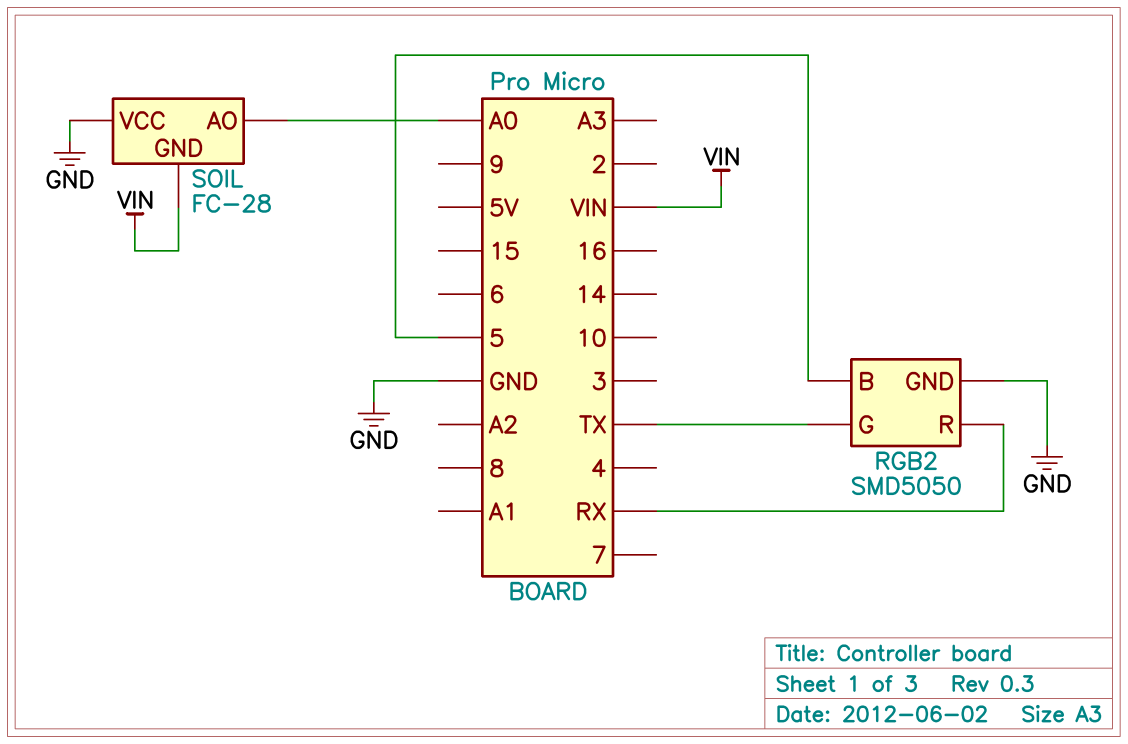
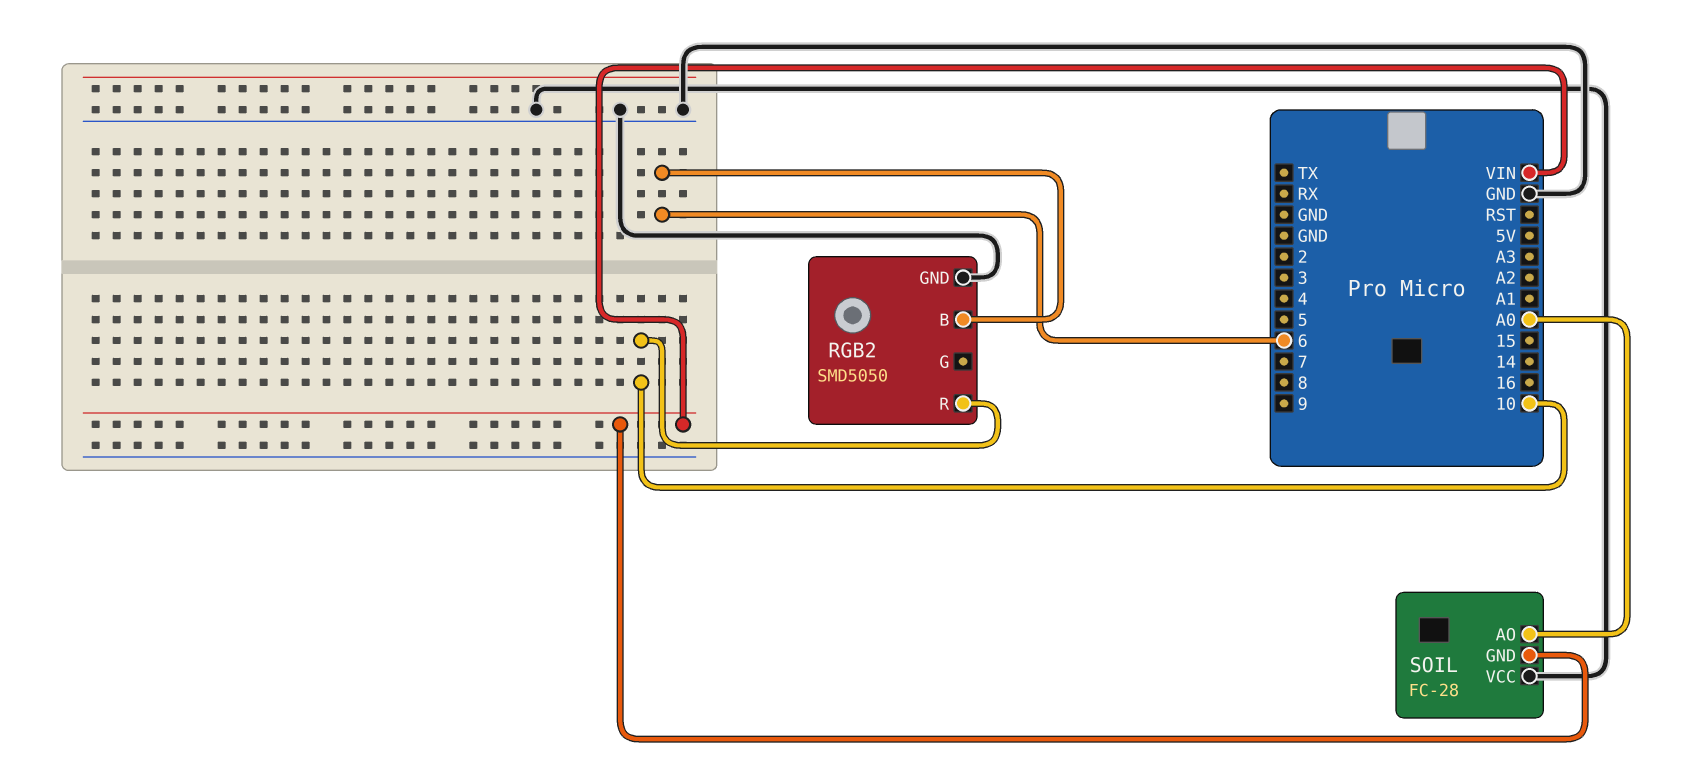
RGB2 pin B: 5 -> 6
RGB2 pin G: TX -> none
RGB2 pin R: RX -> 10

